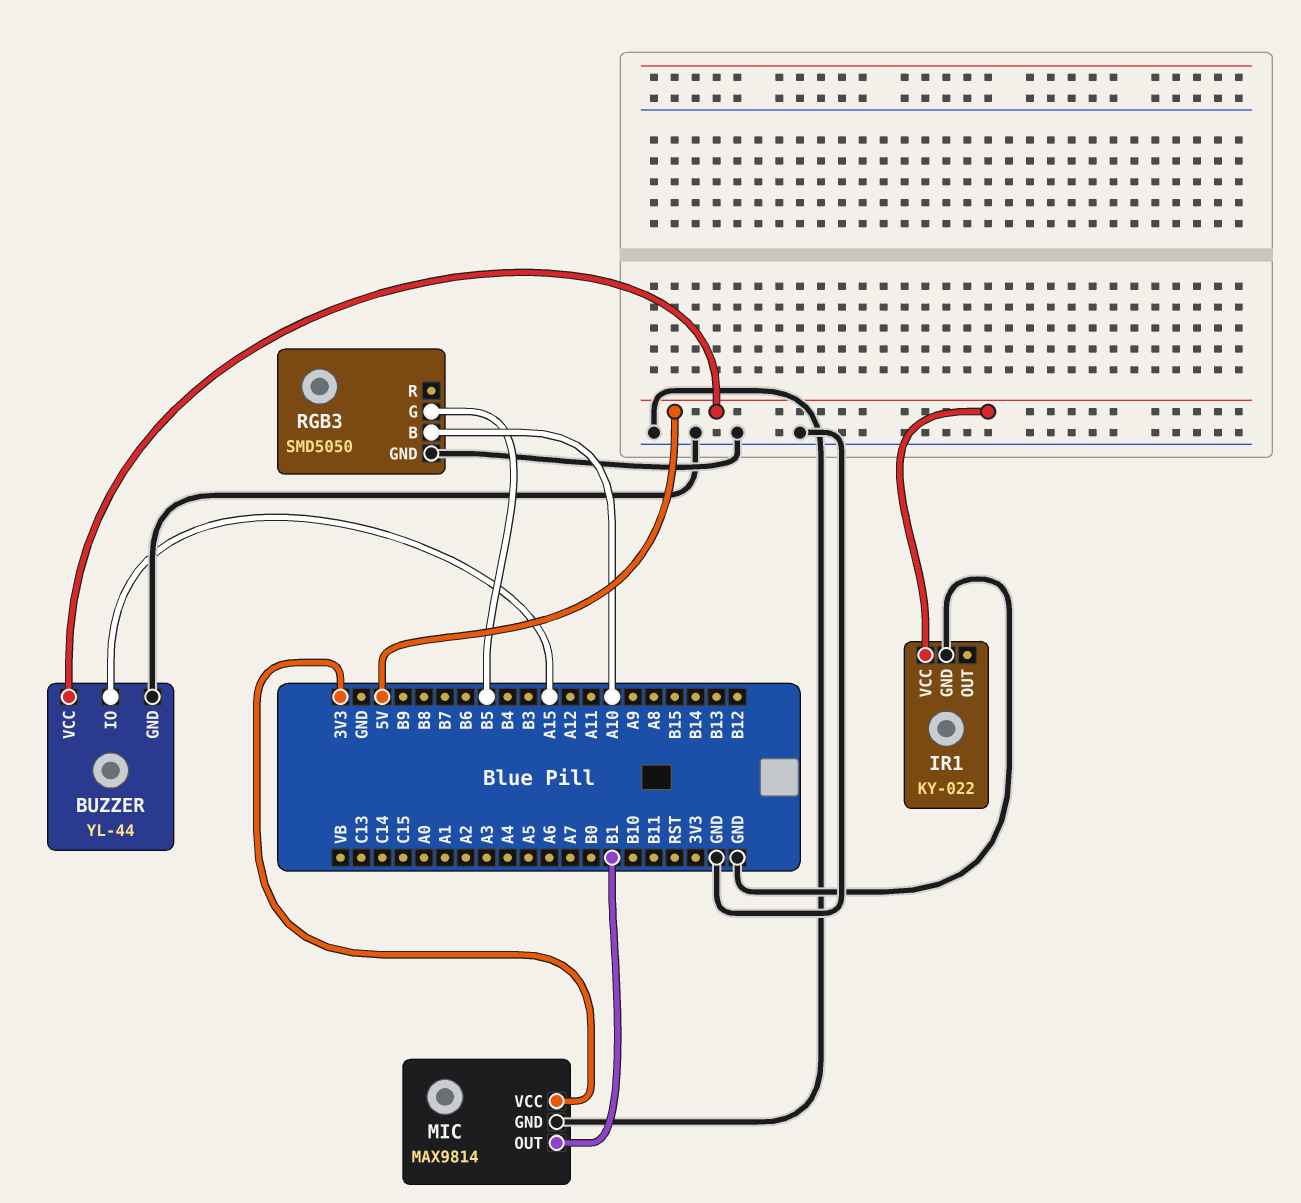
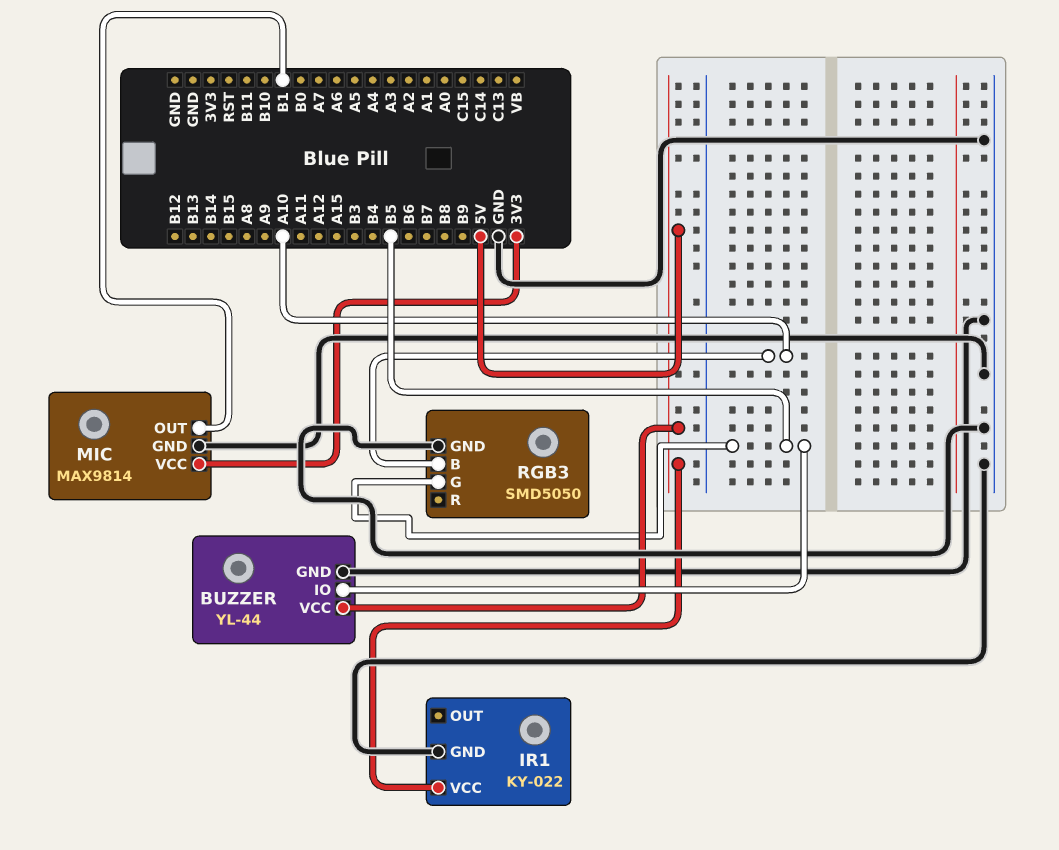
BUZZER pin IO: A15 -> B5

